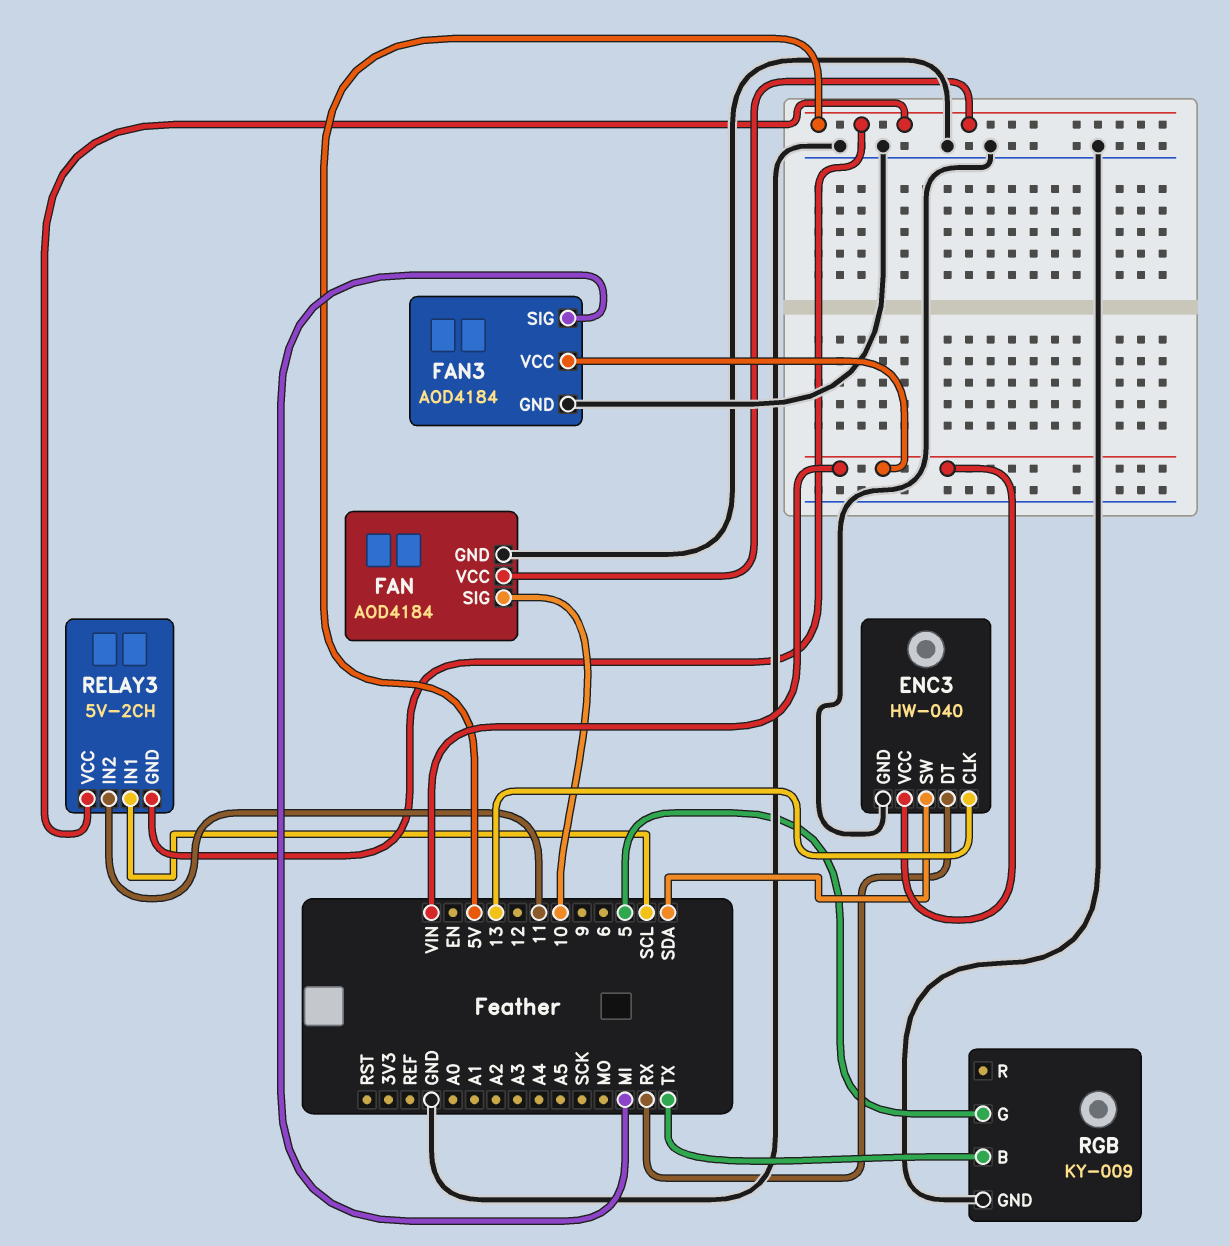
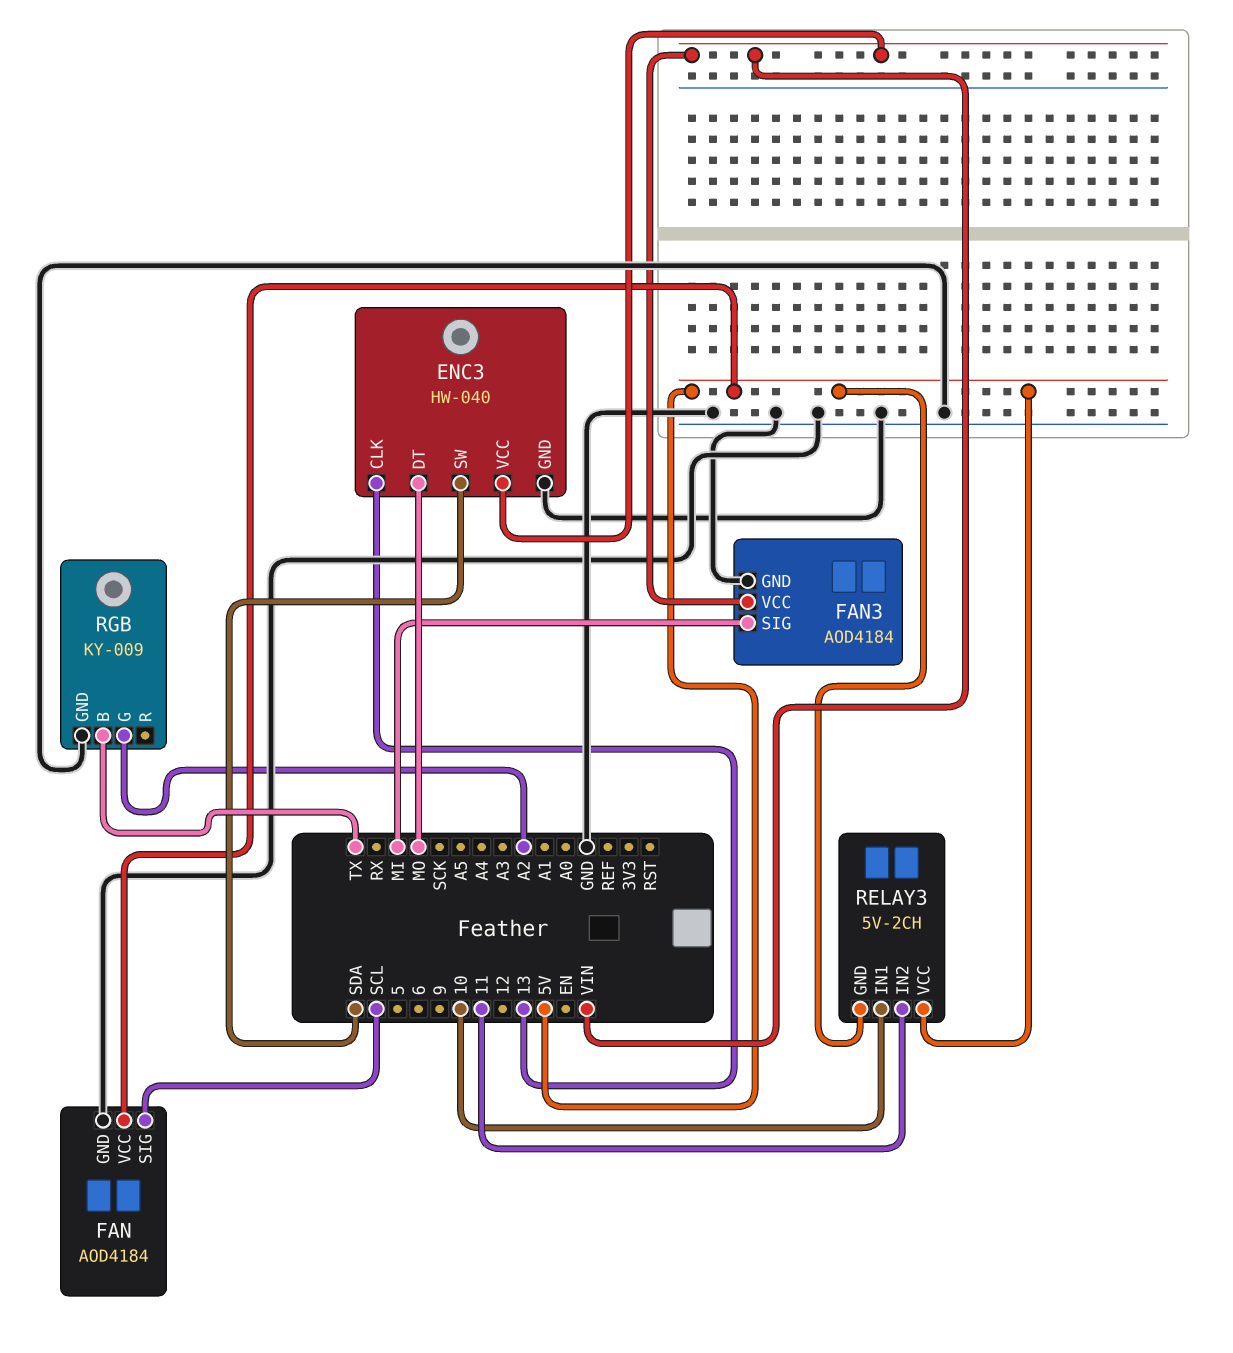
ENC3 pin DT: RX -> MO
FAN pin SIG: 10 -> SCL
RELAY3 pin IN1: SCL -> 10
RGB pin G: 5 -> A2

